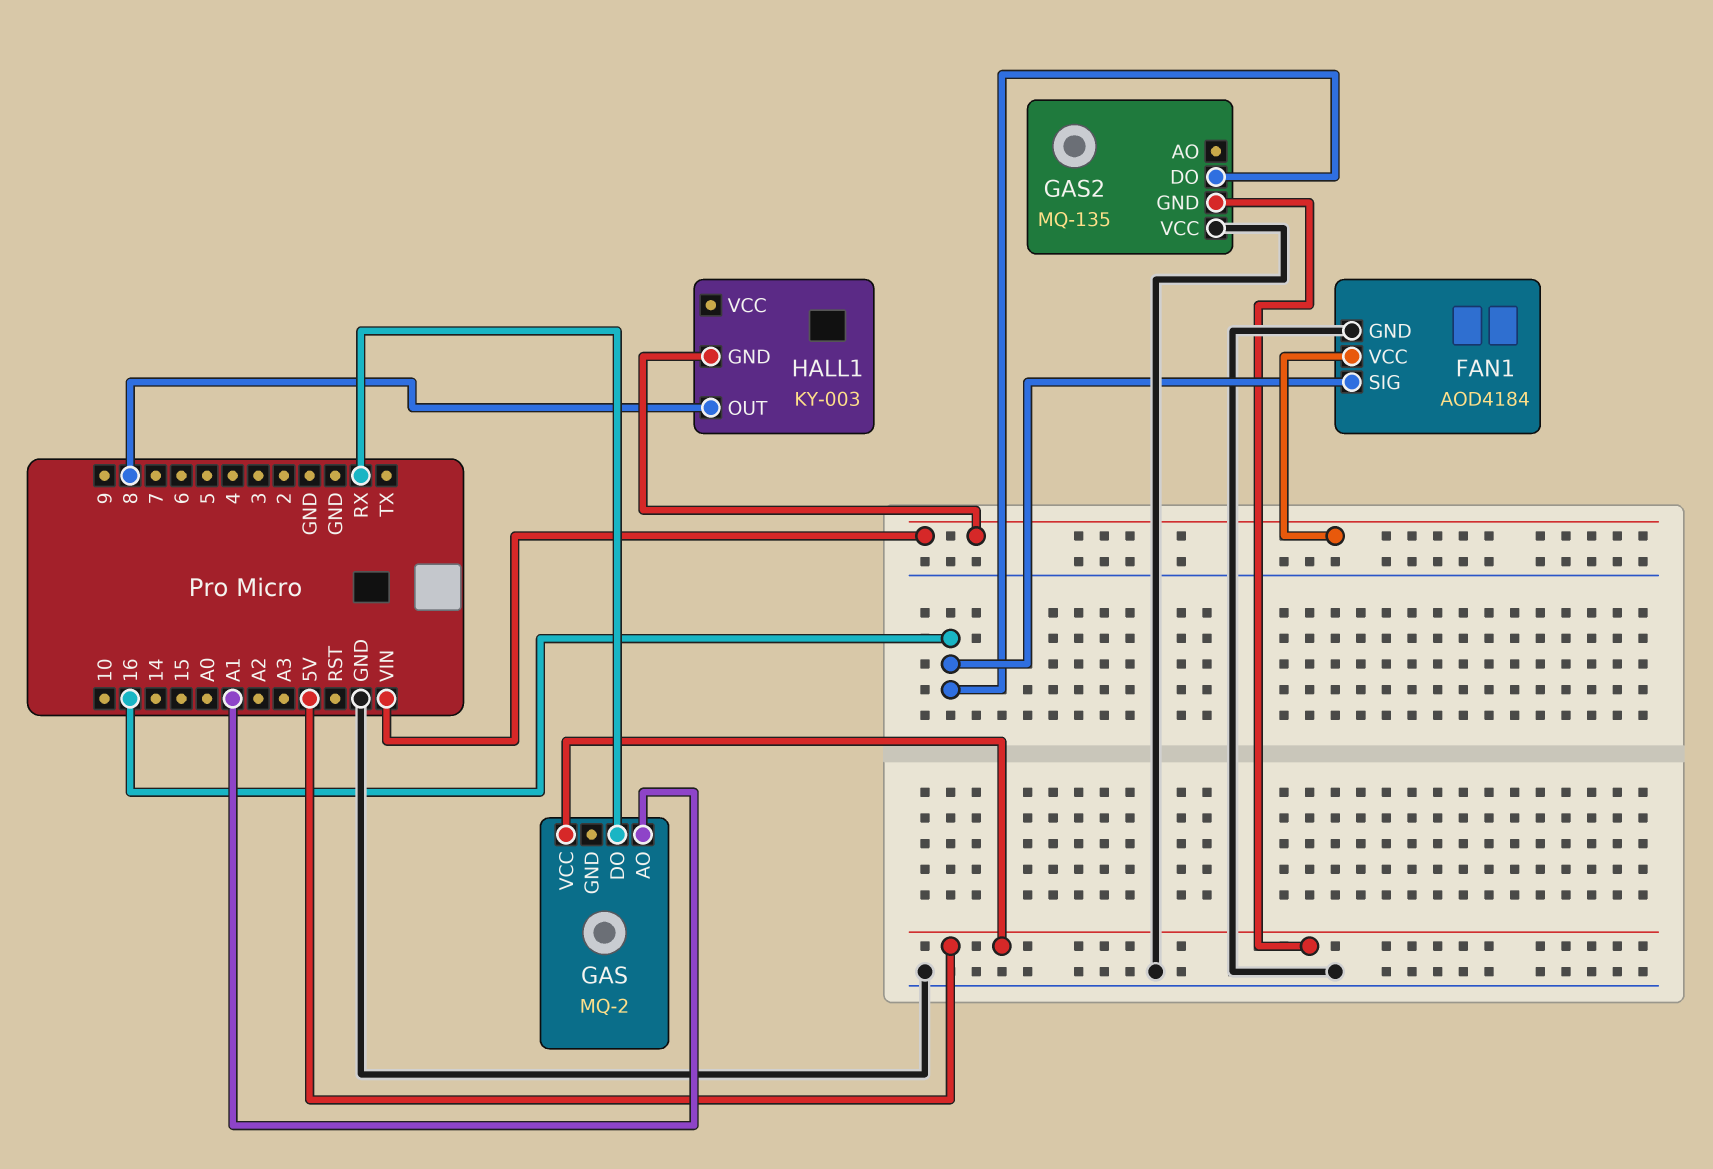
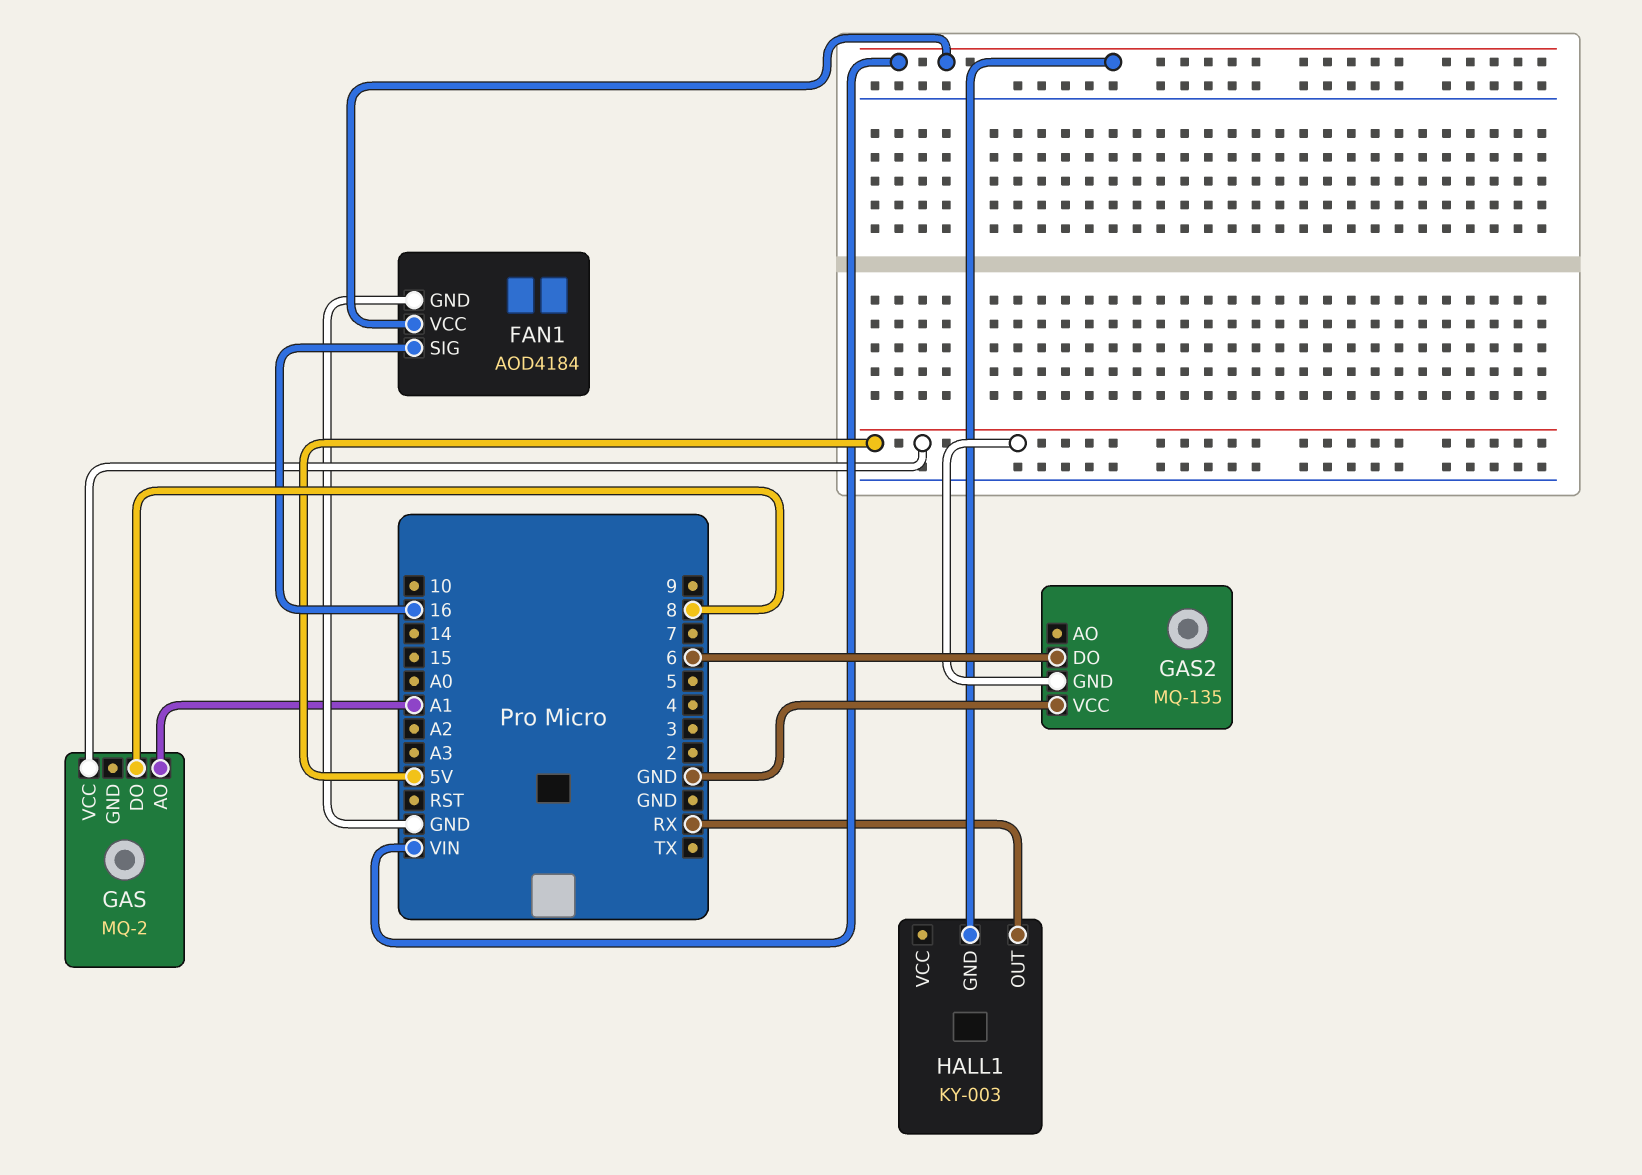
GAS pin DO: RX -> 8
GAS2 pin DO: 16 -> 6
HALL1 pin OUT: 8 -> RX

